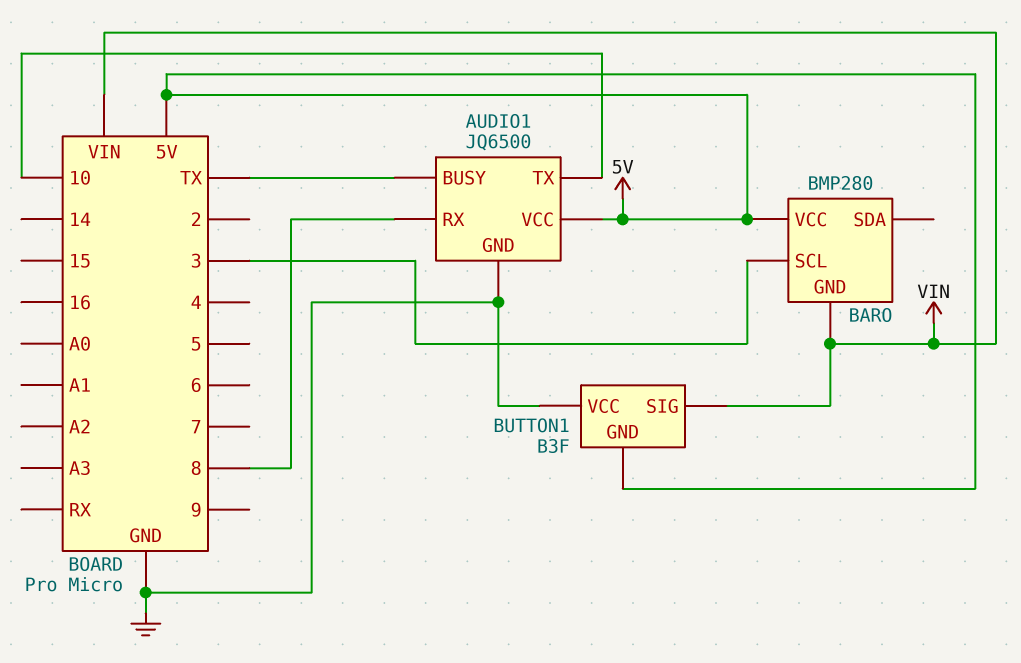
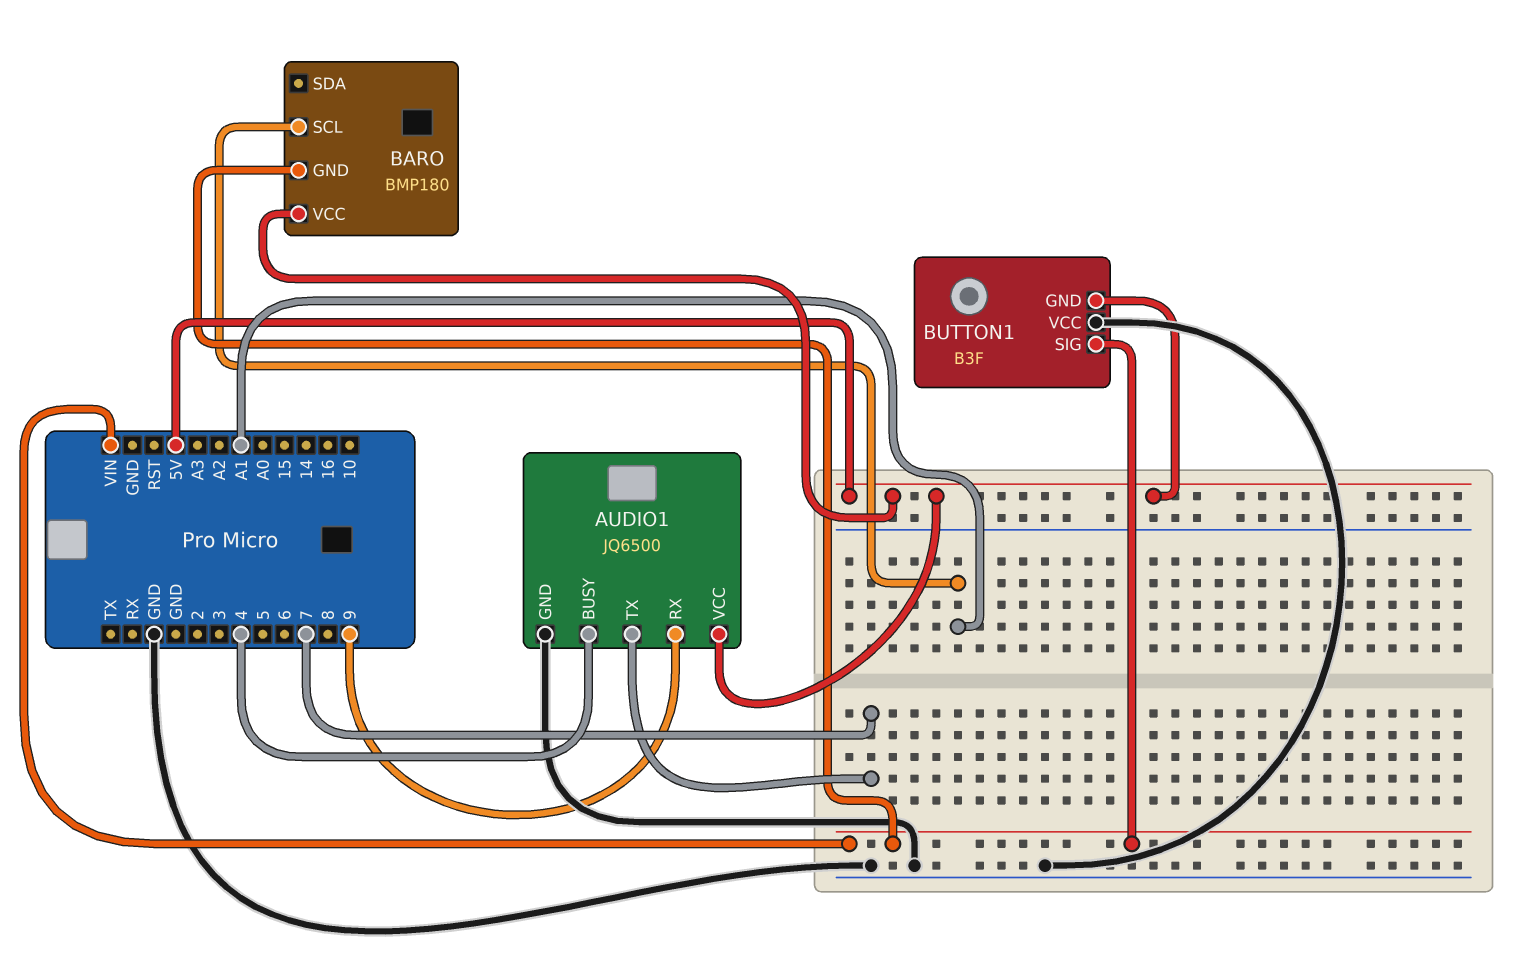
AUDIO1 pin BUSY: TX -> 4
AUDIO1 pin RX: 8 -> 9
AUDIO1 pin TX: 10 -> 7
BARO: BMP280 -> BMP180
BARO pin SCL: 3 -> A1

